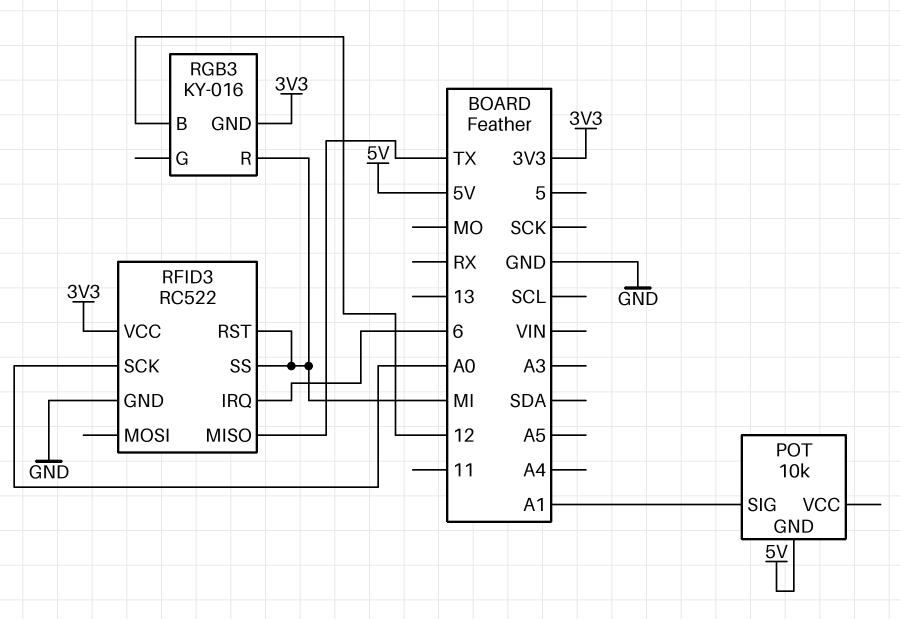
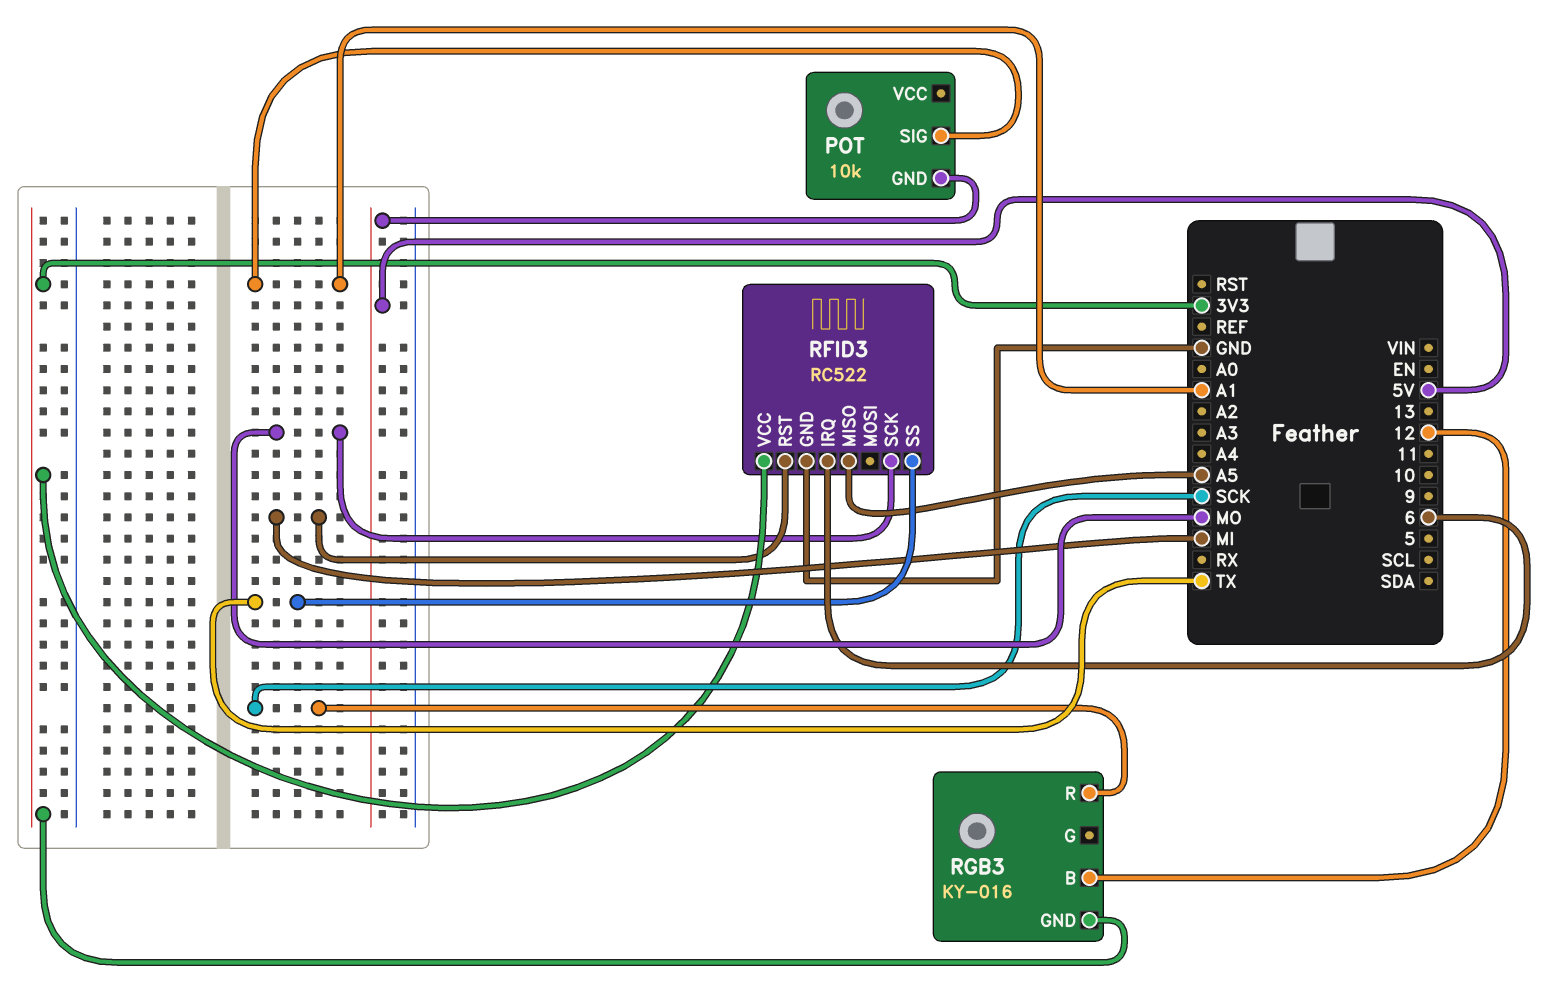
RFID3 pin MISO: TX -> A5
RFID3 pin SCK: A0 -> MO
RFID3 pin SS: MI -> TX
RGB3 pin R: MI -> SCK

